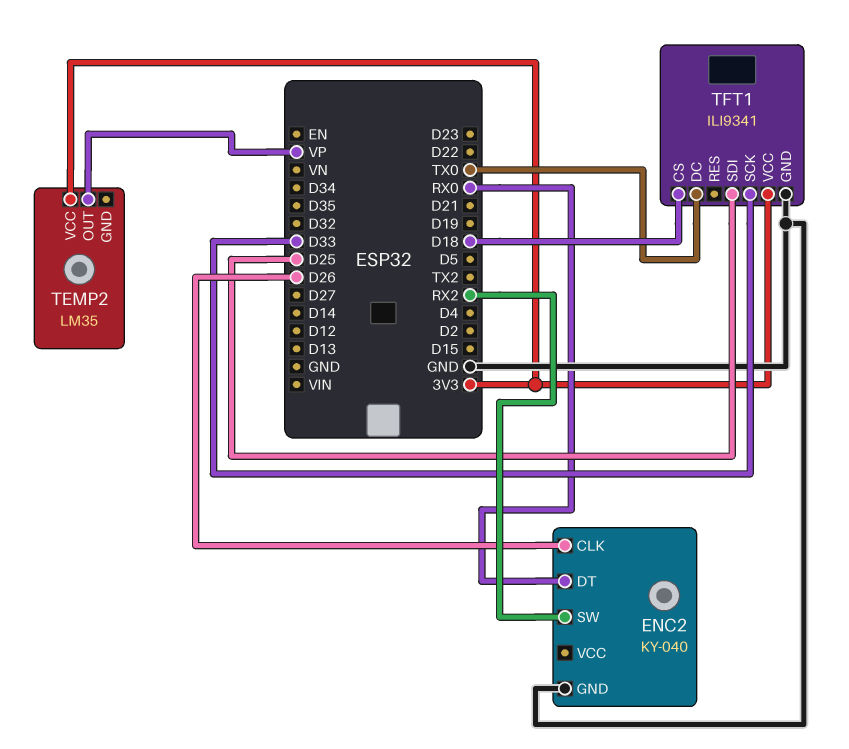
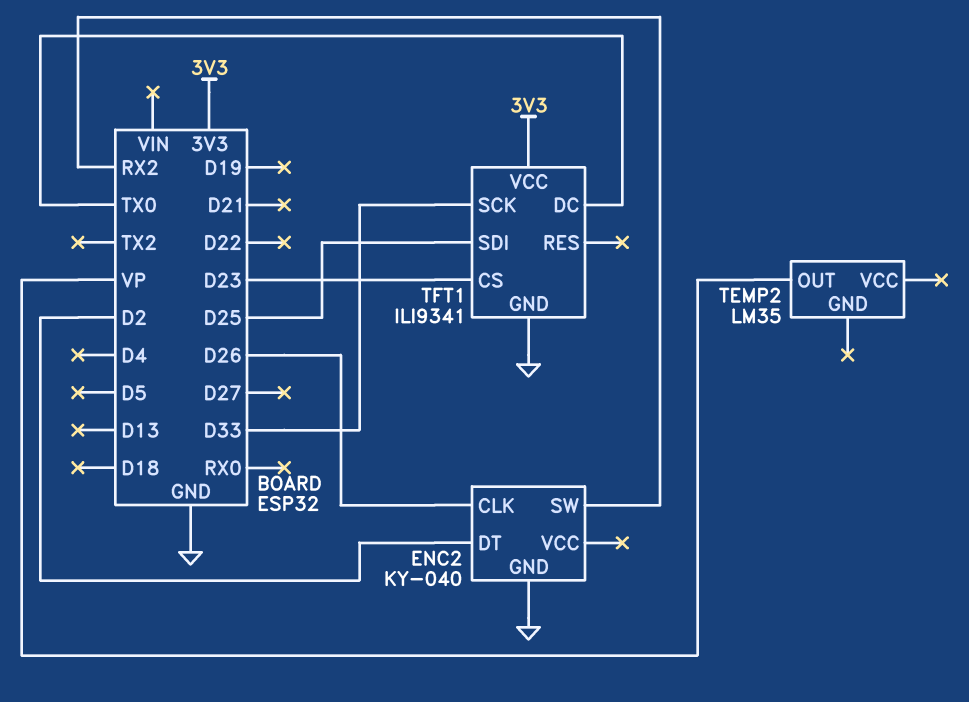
ENC2 pin DT: RX0 -> D2
TEMP2 pin VCC: 3V3 -> none
TFT1 pin CS: D18 -> D23

